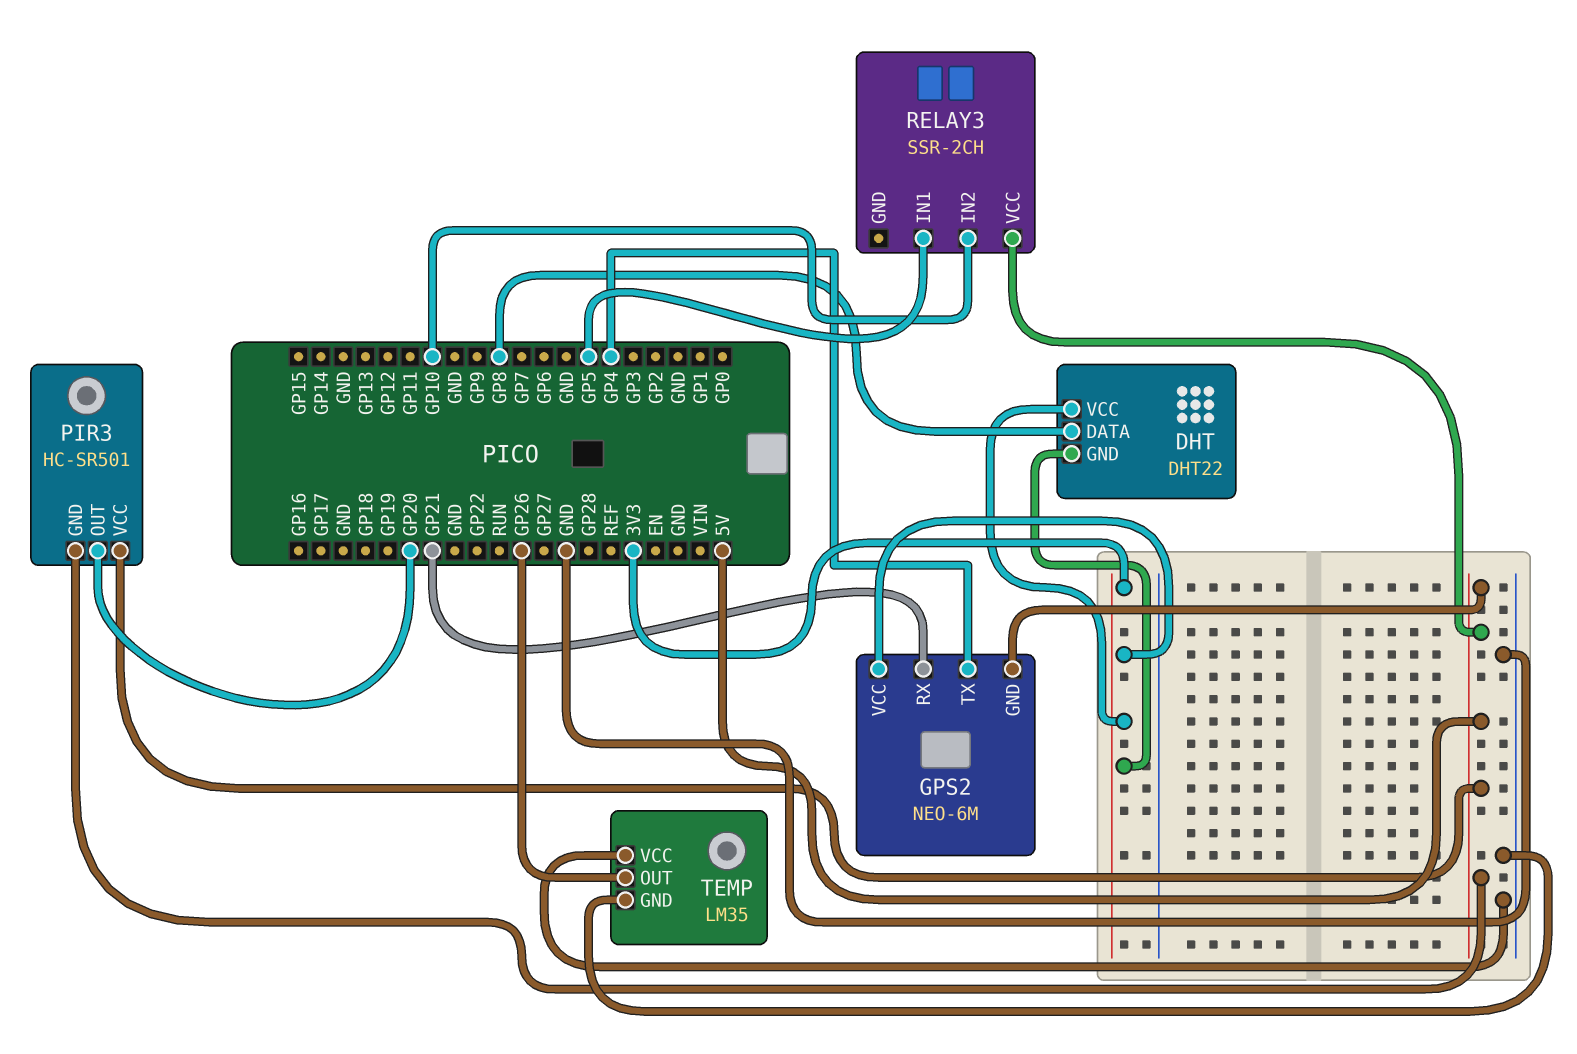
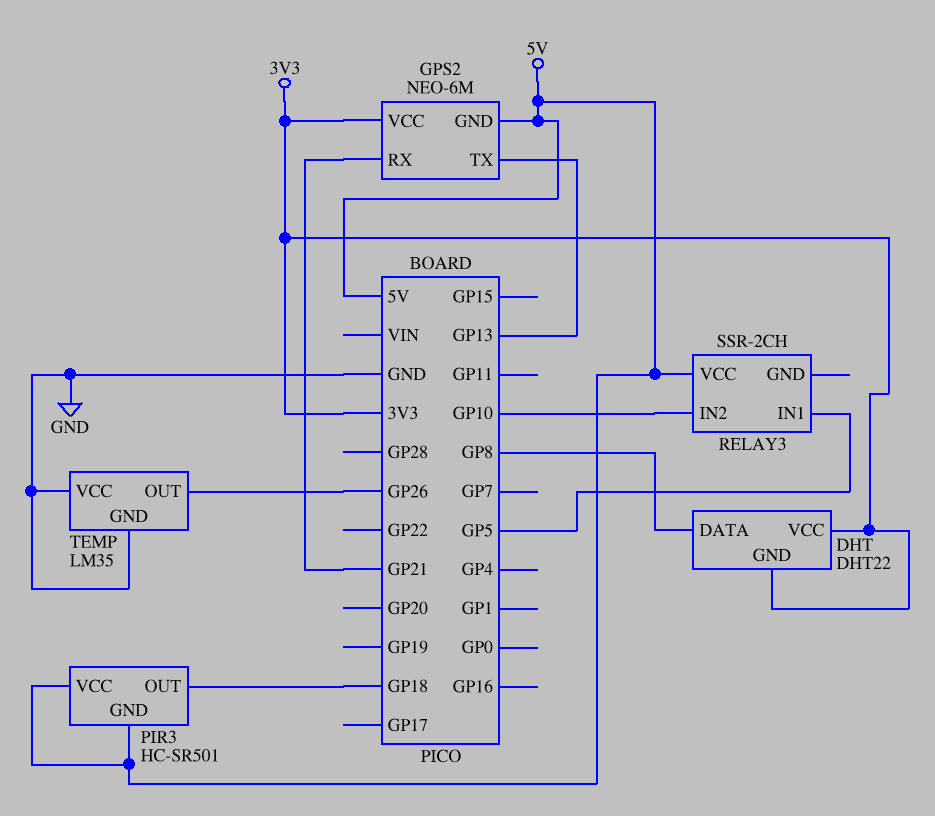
GPS2 pin TX: GP4 -> GP13
PIR3 pin OUT: GP20 -> GP18

